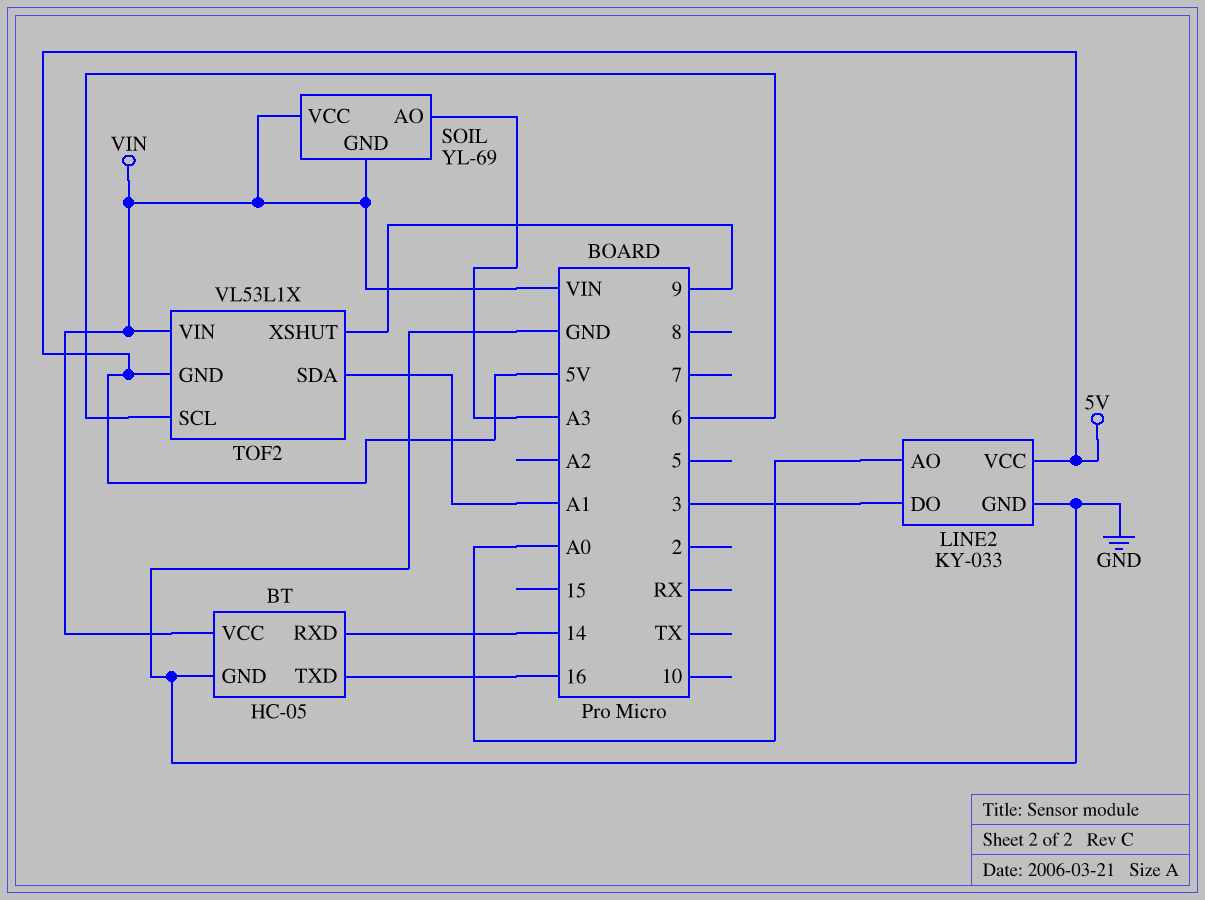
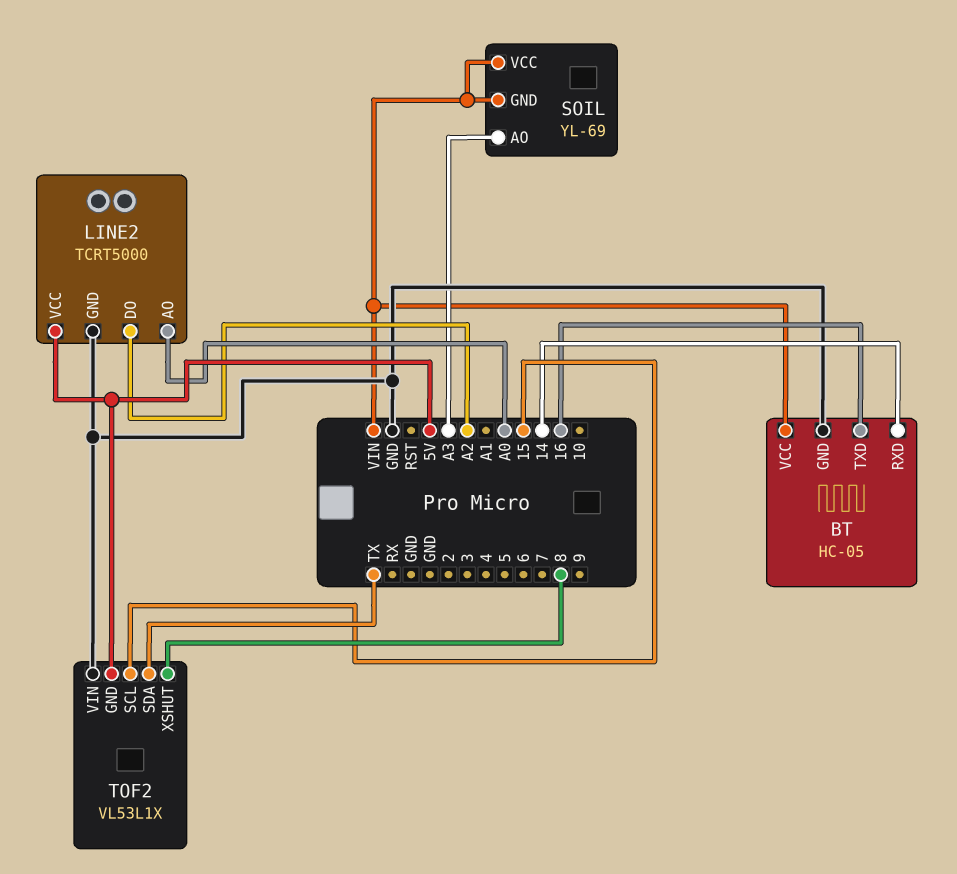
LINE2: KY-033 -> TCRT5000
LINE2 pin DO: 3 -> A2
TOF2 pin SCL: 6 -> 15
TOF2 pin SDA: A1 -> TX
TOF2 pin VIN: VIN -> GND
TOF2 pin XSHUT: 9 -> 8

